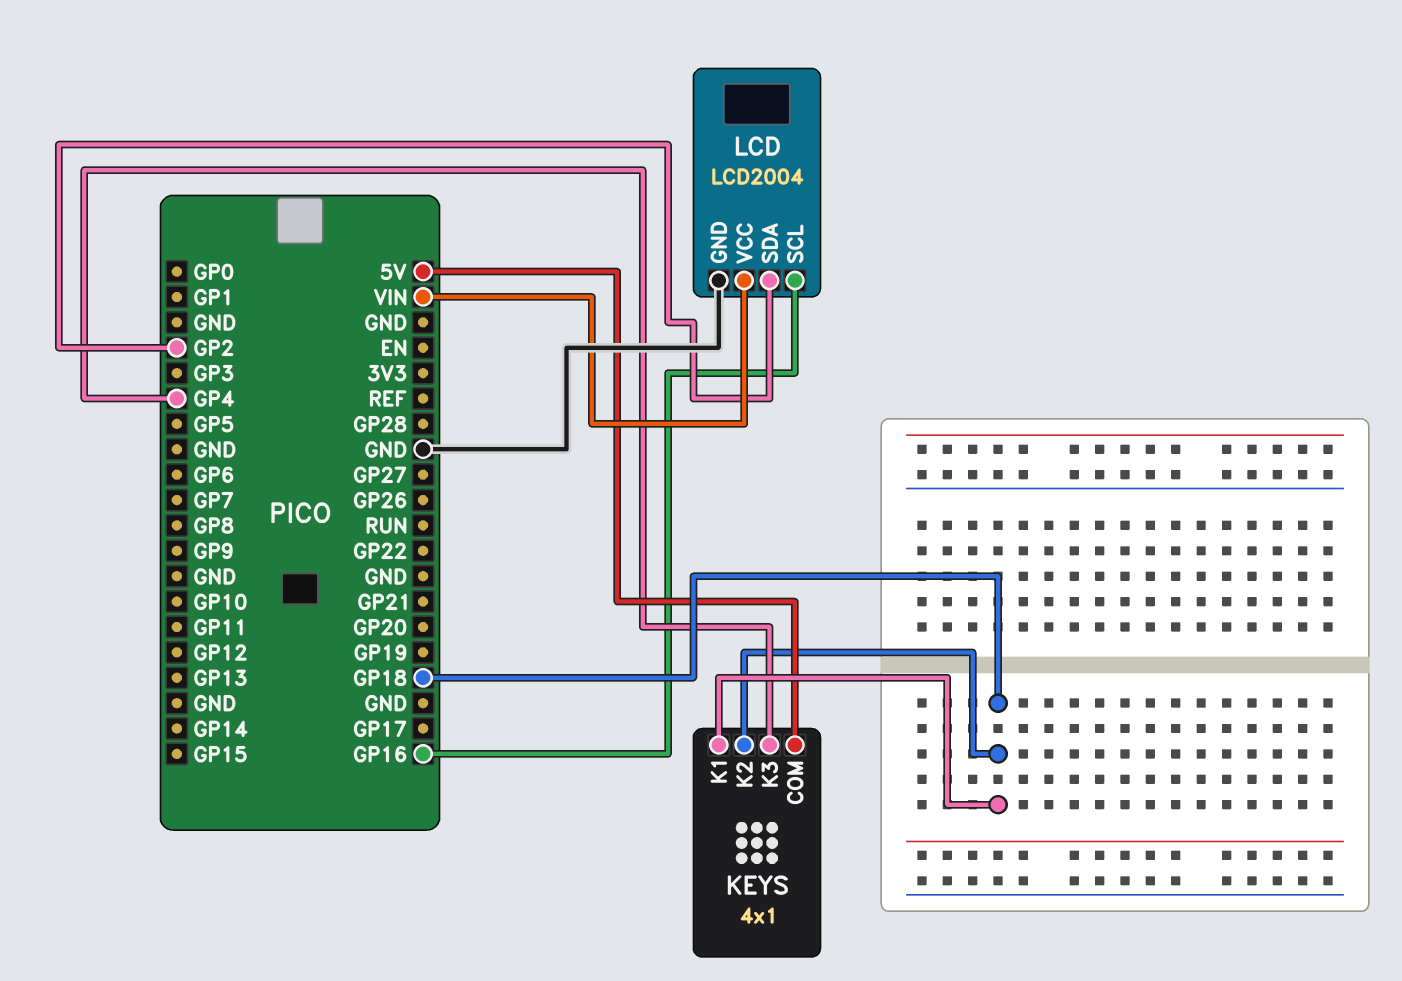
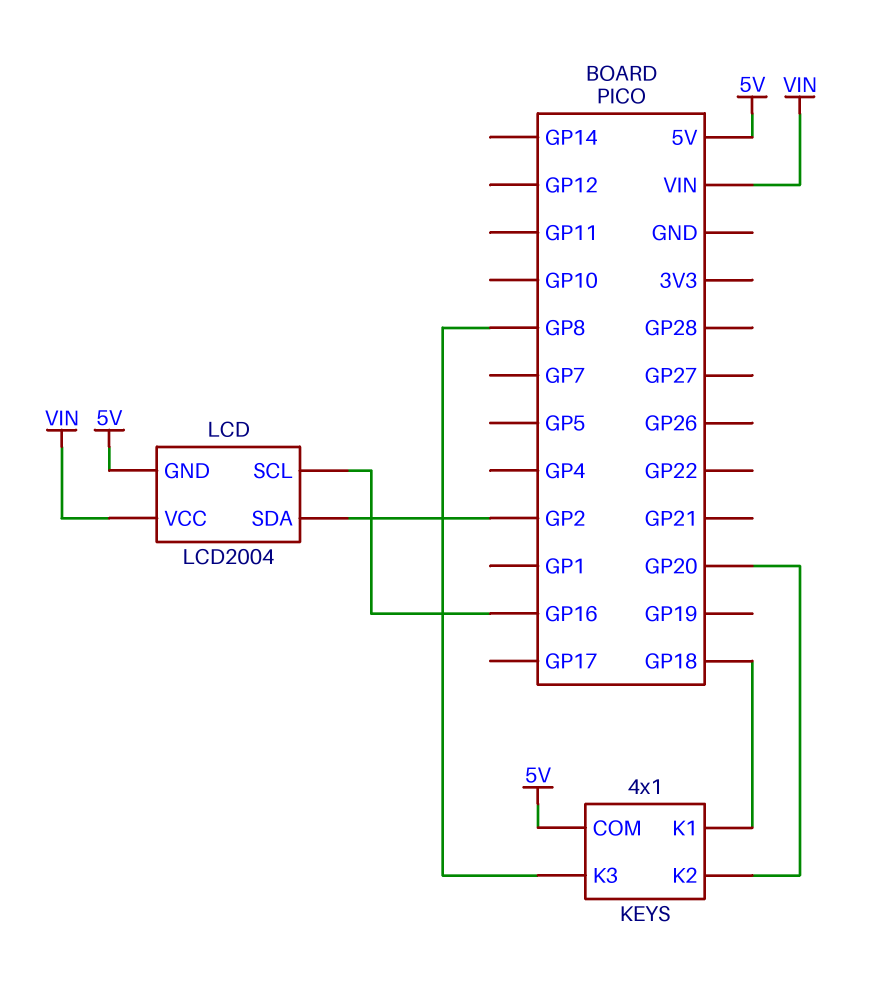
KEYS pin K2: GP18 -> GP20
KEYS pin K3: GP4 -> GP8
LCD pin GND: GND -> 5V

